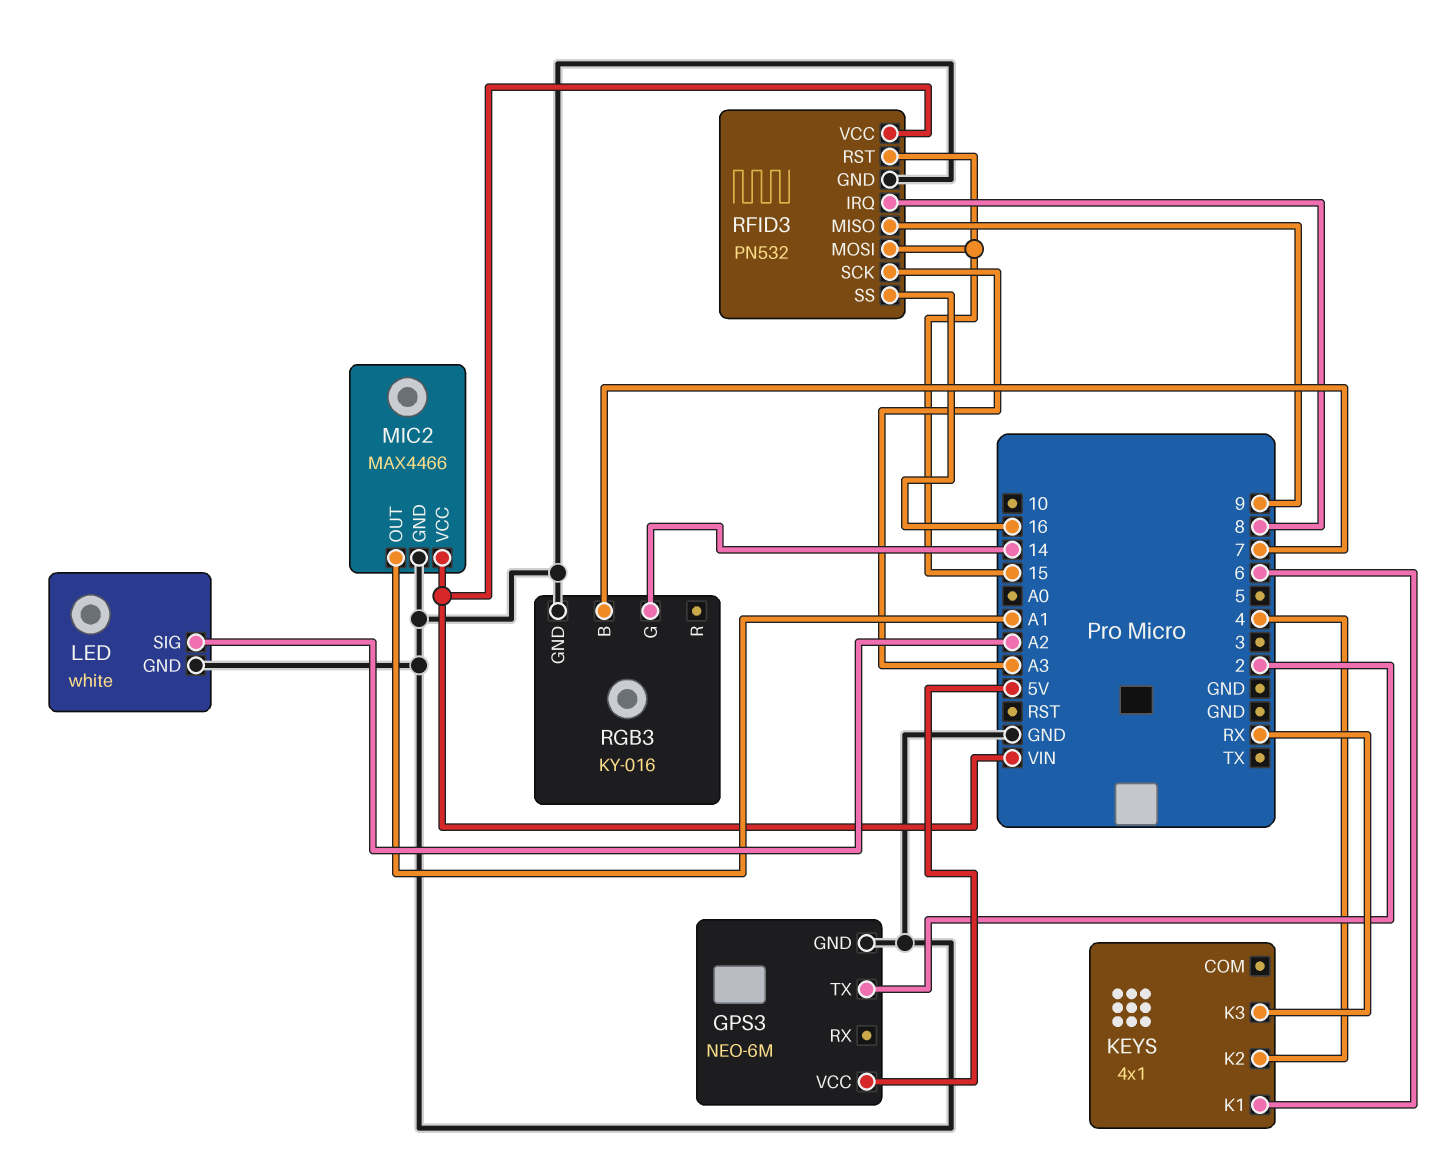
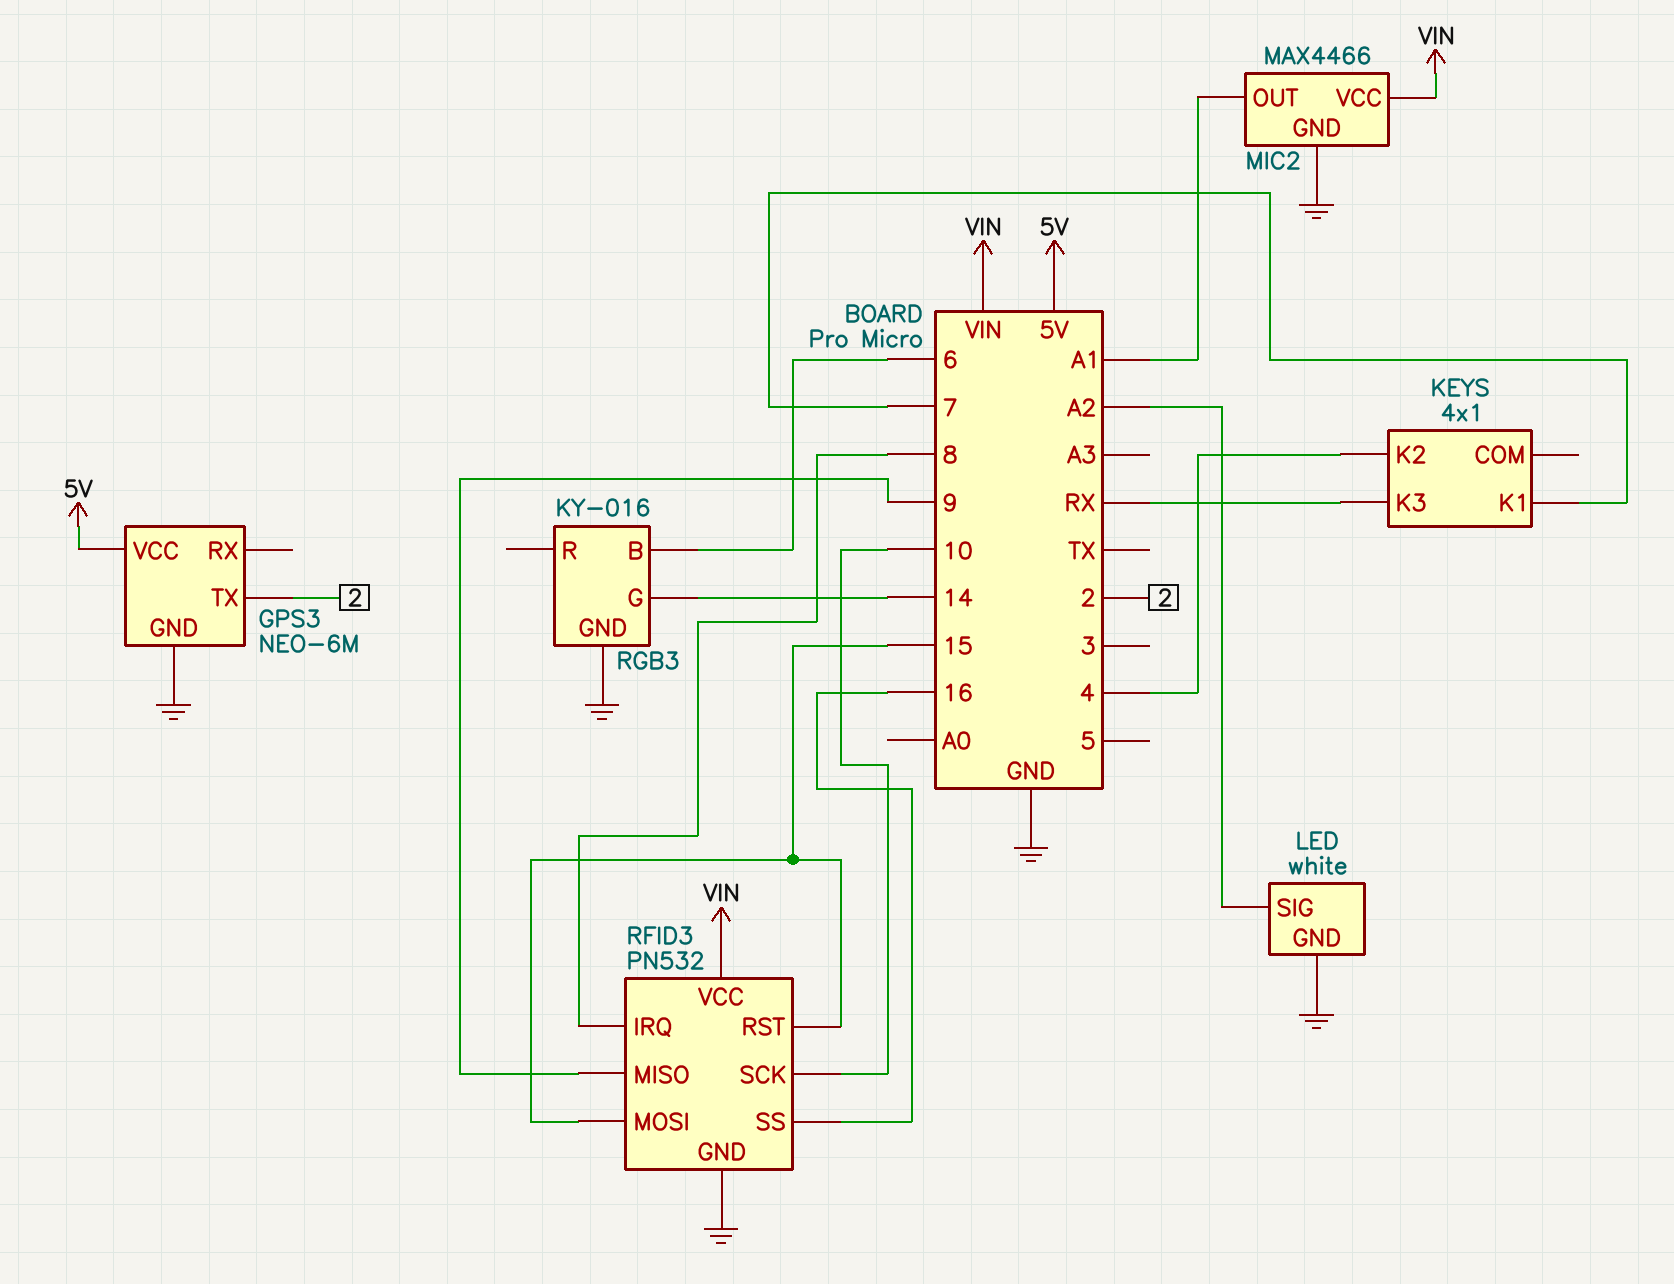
KEYS pin K1: 6 -> 7
RFID3 pin SCK: A3 -> 10
RGB3 pin B: 7 -> 6

